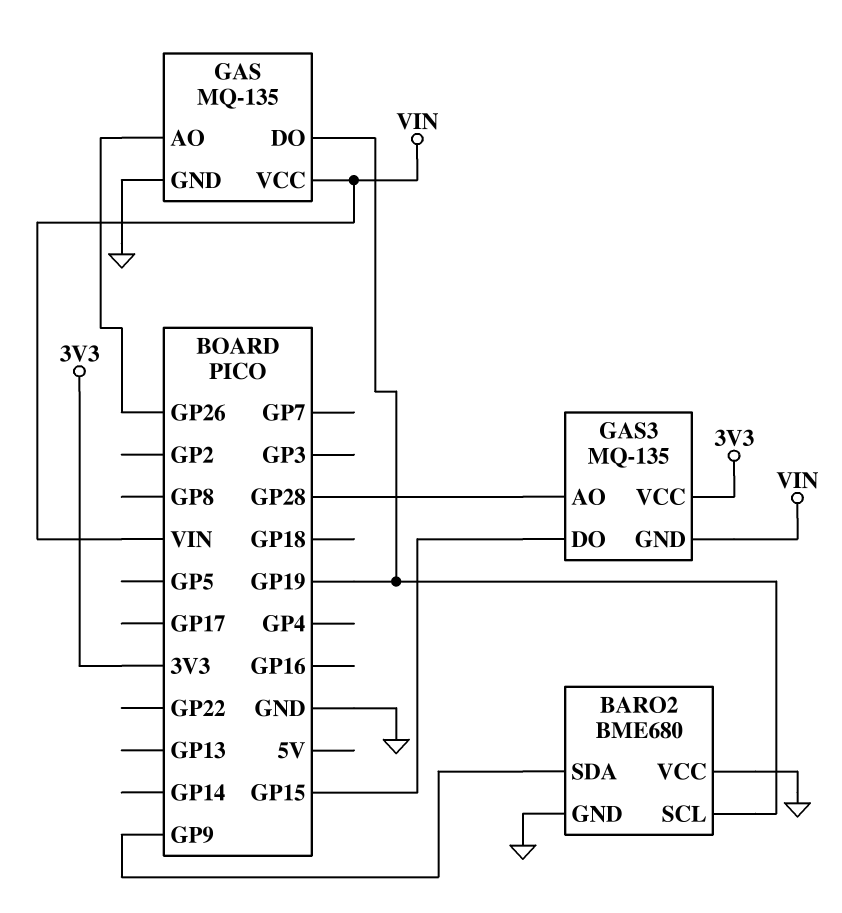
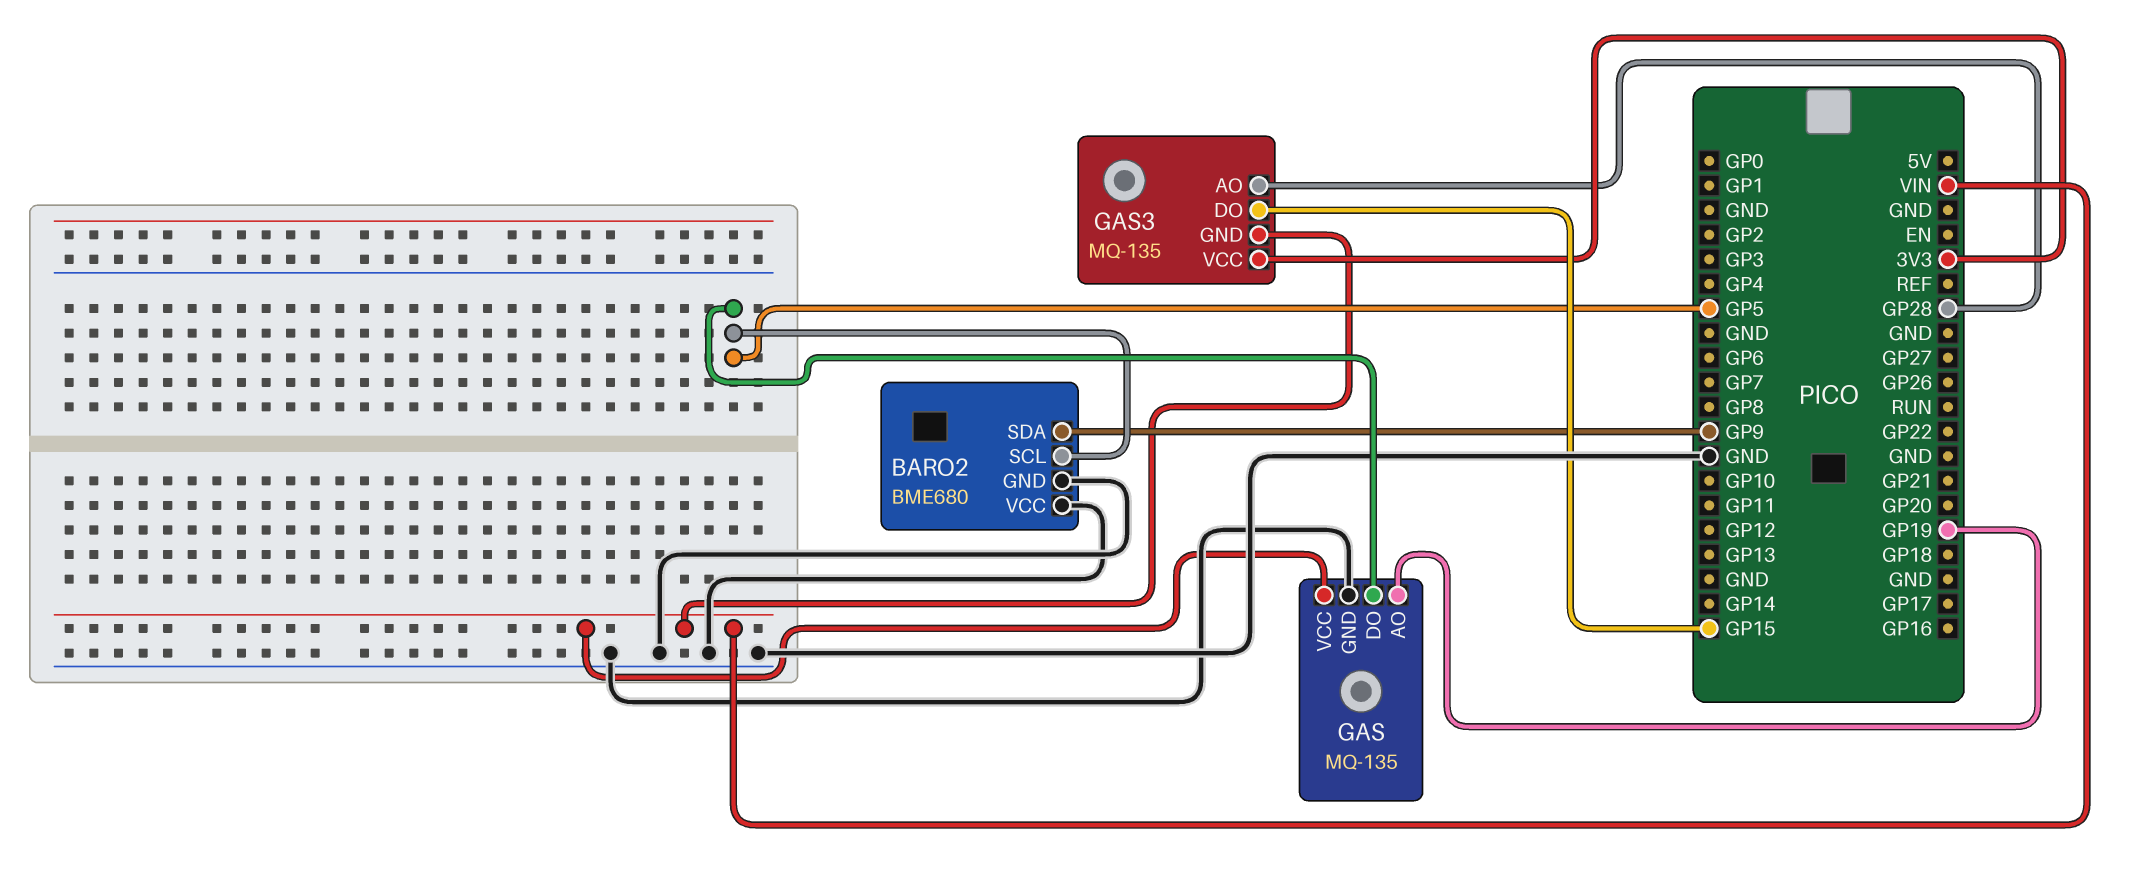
BARO2 pin SCL: GP19 -> GP5
GAS pin AO: GP26 -> GP19
GAS pin DO: GP19 -> GP5

